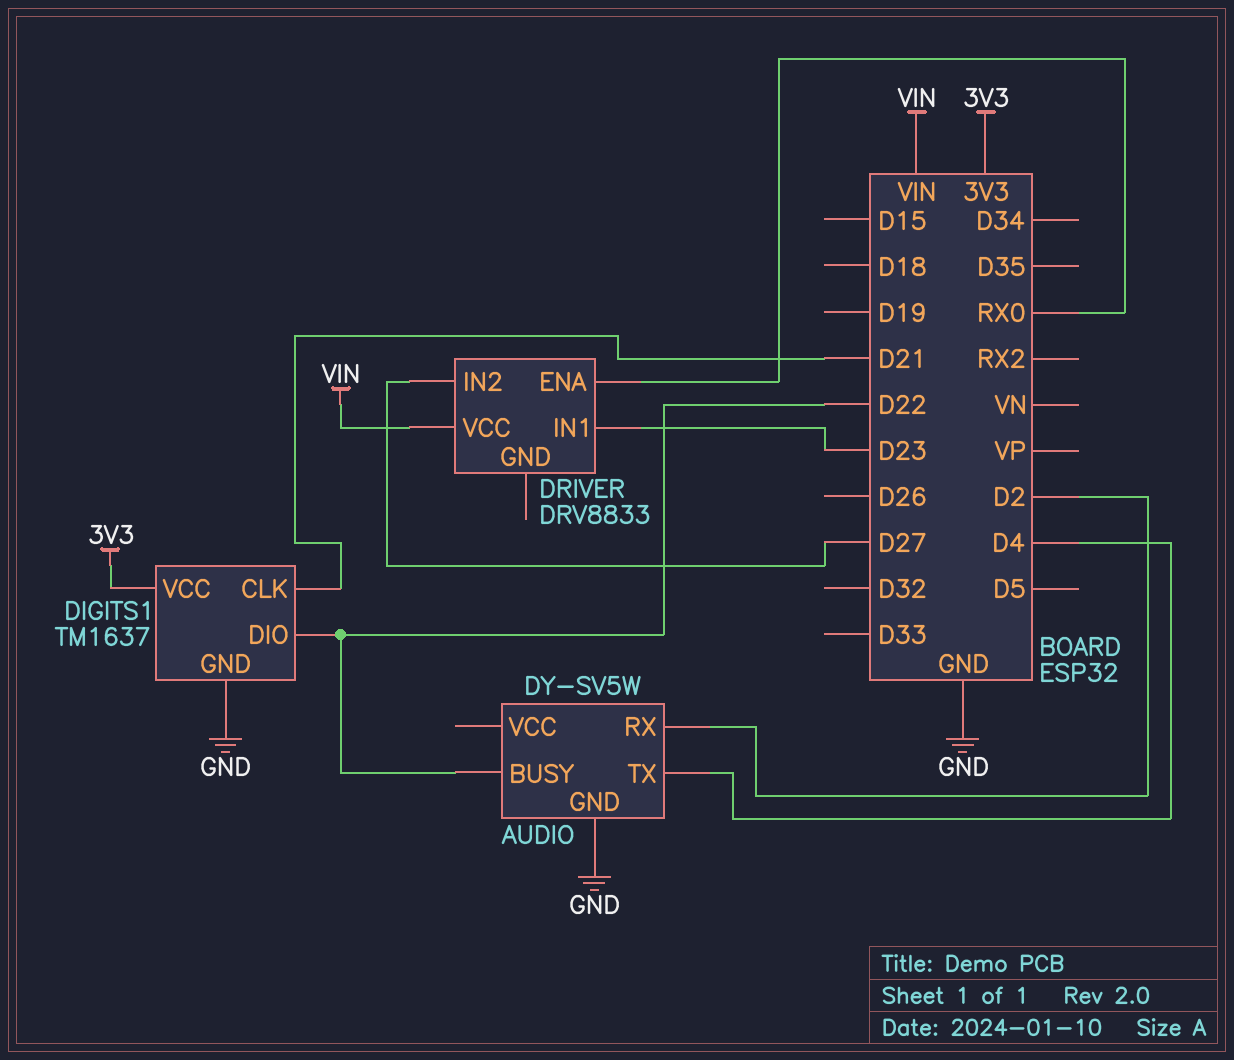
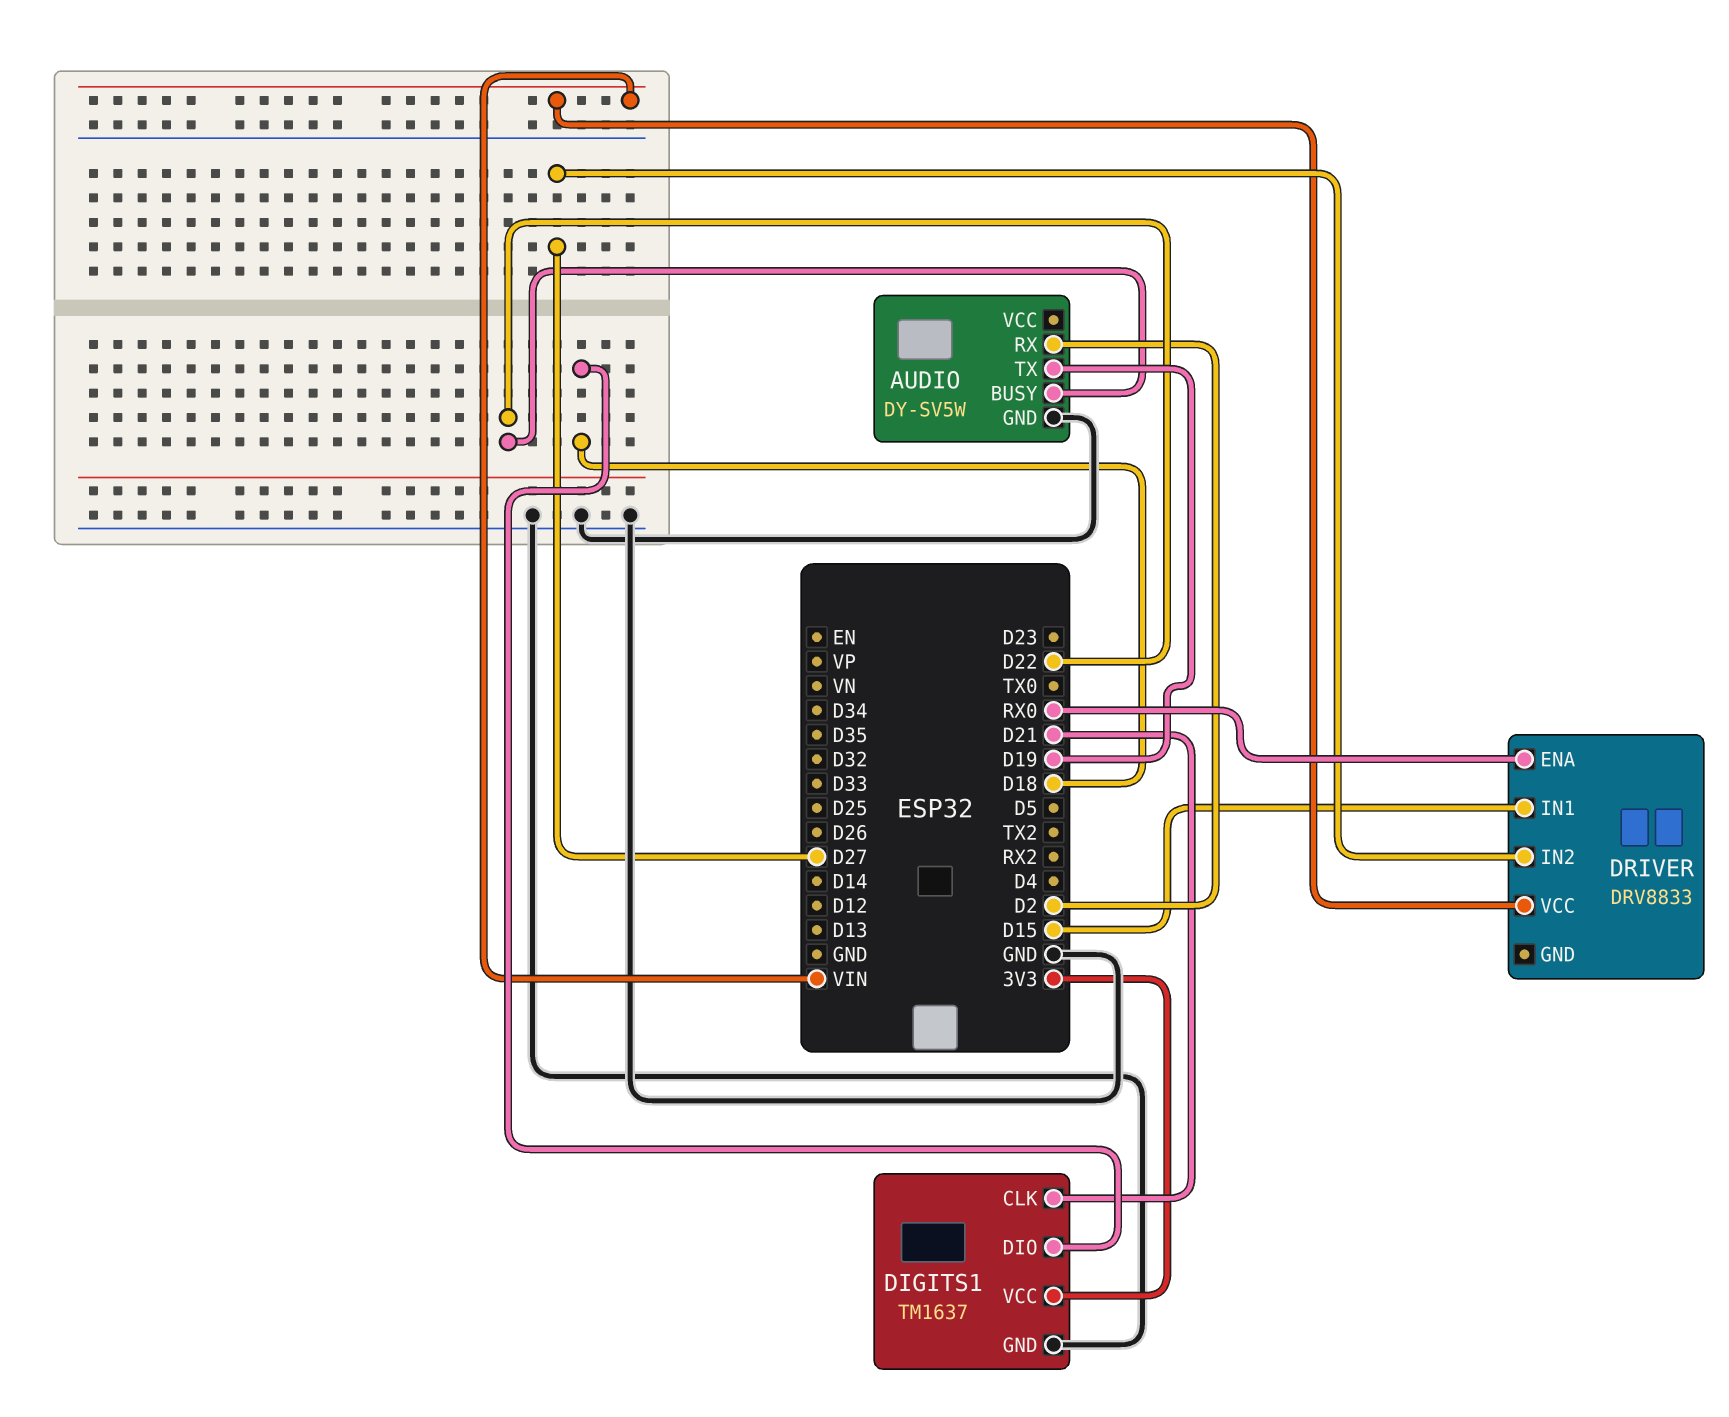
AUDIO pin TX: D4 -> D19
DIGITS1 pin DIO: D22 -> D18
DRIVER pin IN1: D23 -> D15

